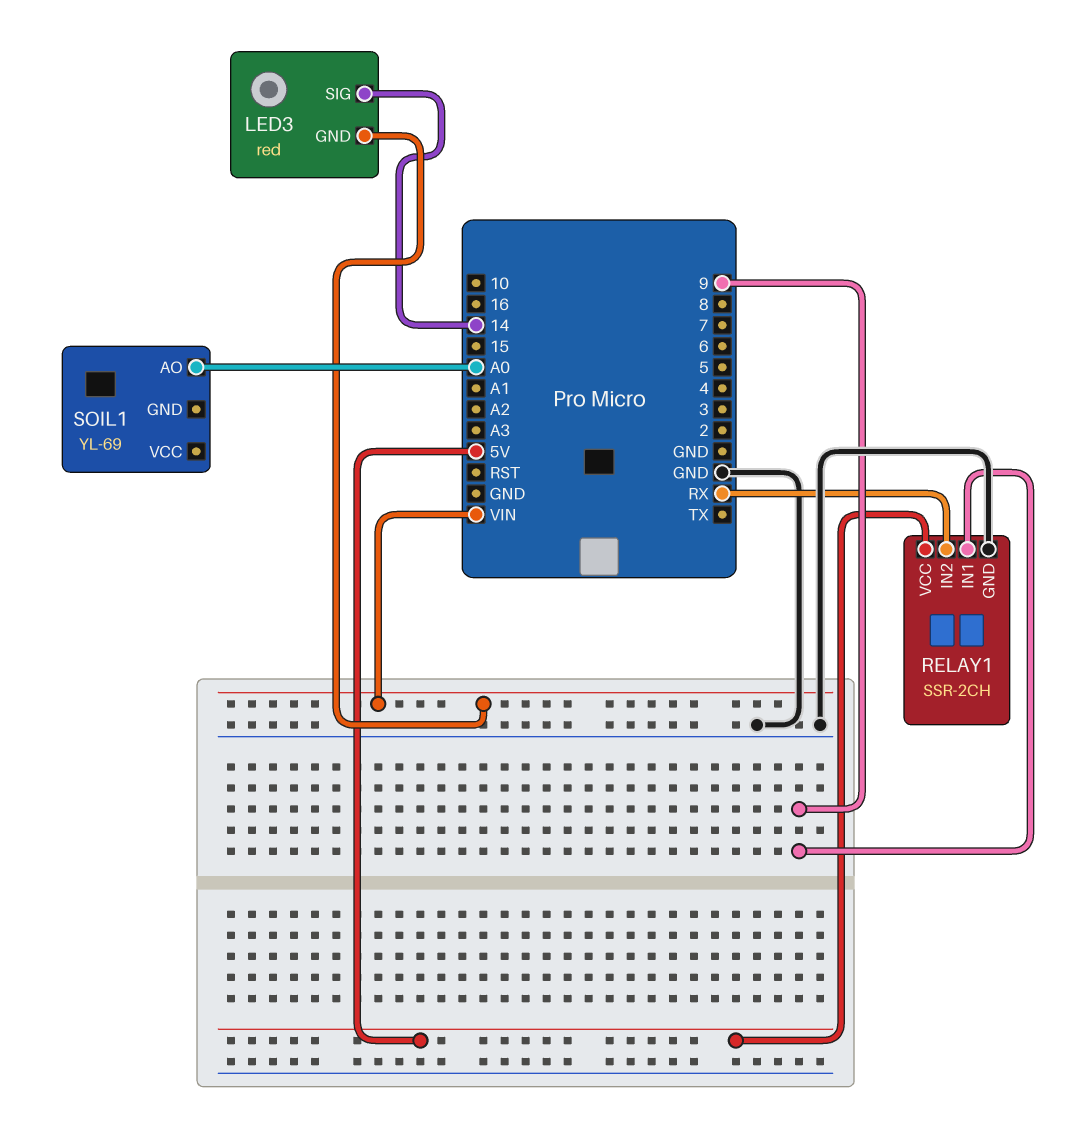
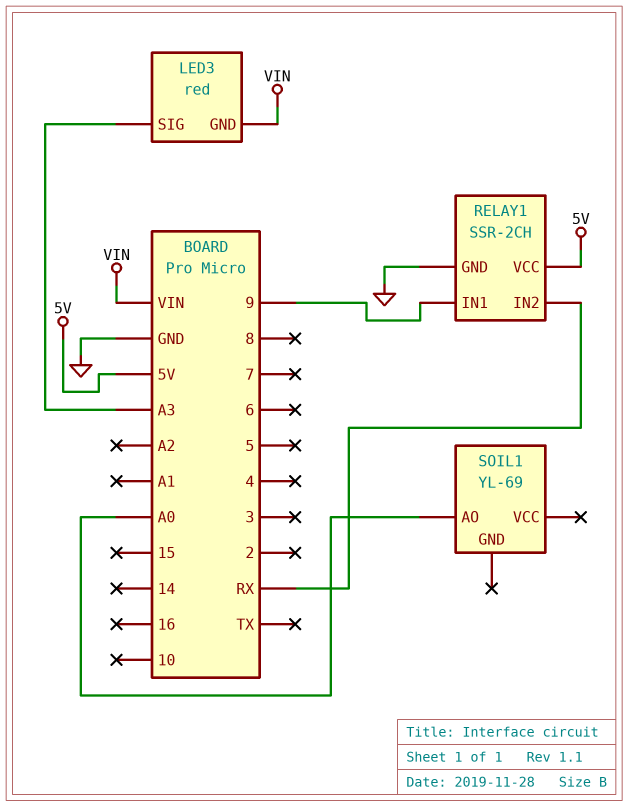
LED3 pin SIG: 14 -> A3

